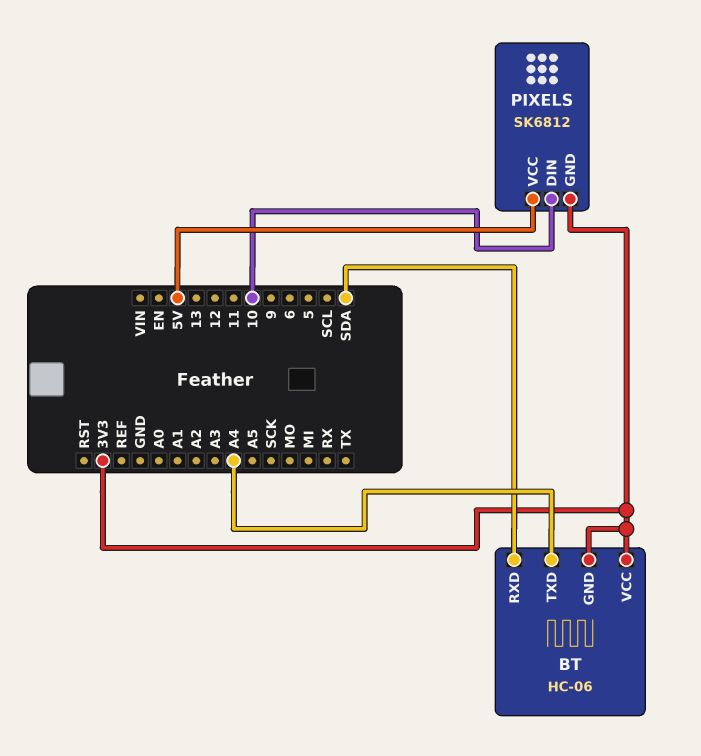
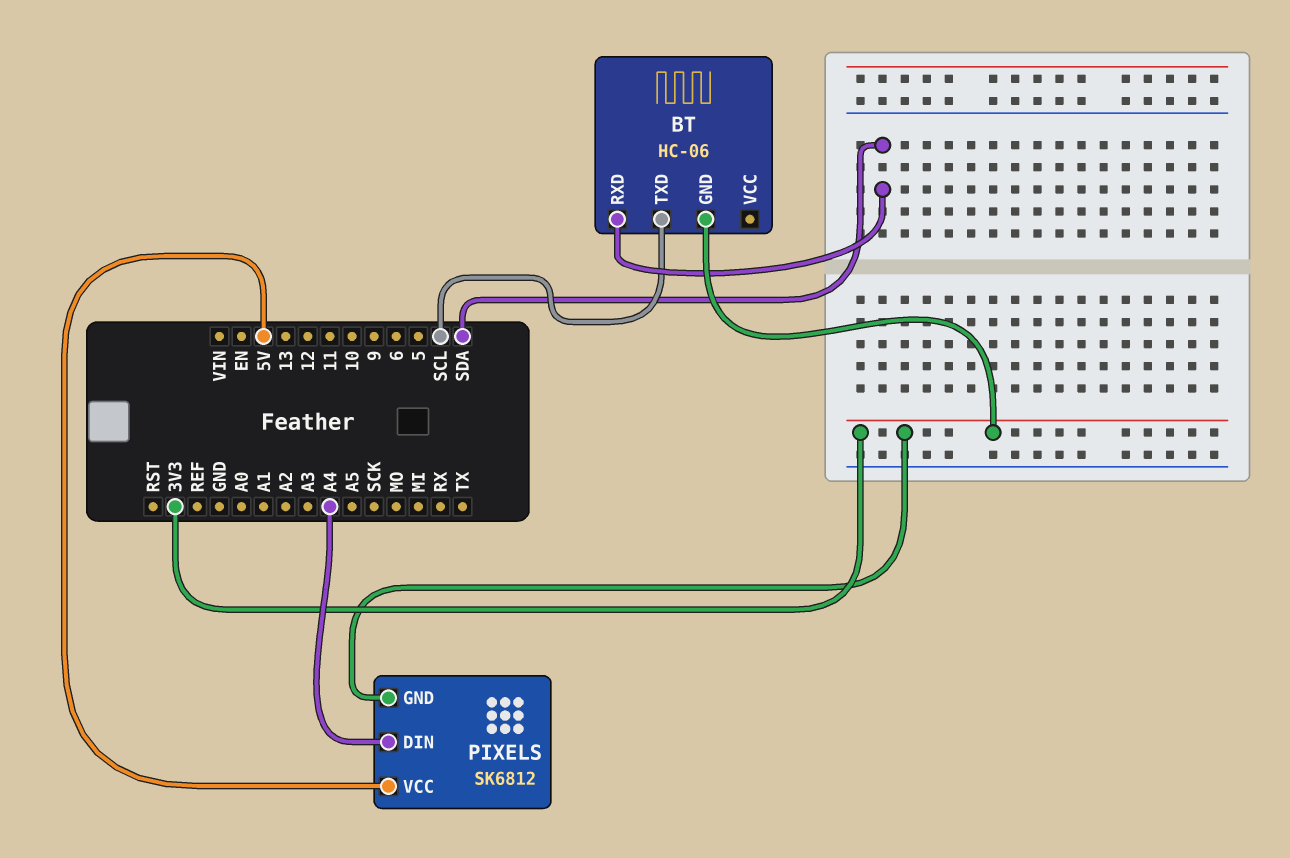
BT pin TXD: A4 -> SCL
BT pin VCC: 3V3 -> none
PIXELS pin DIN: 10 -> A4

